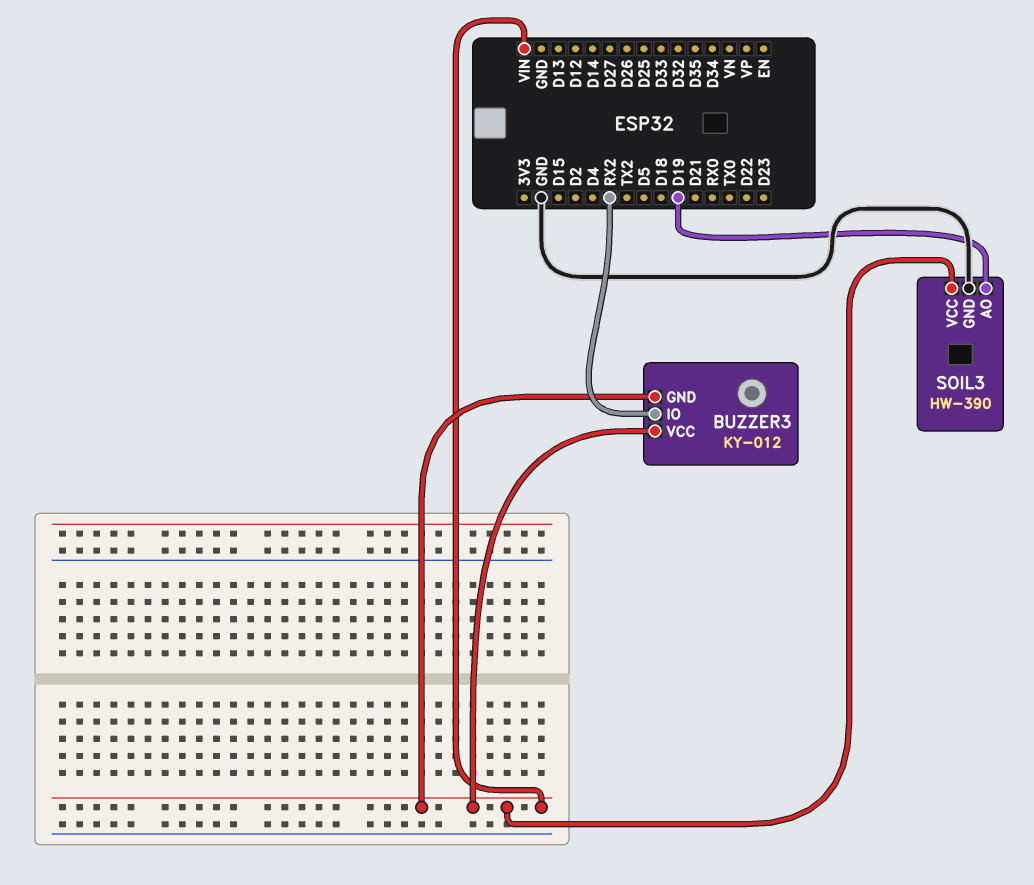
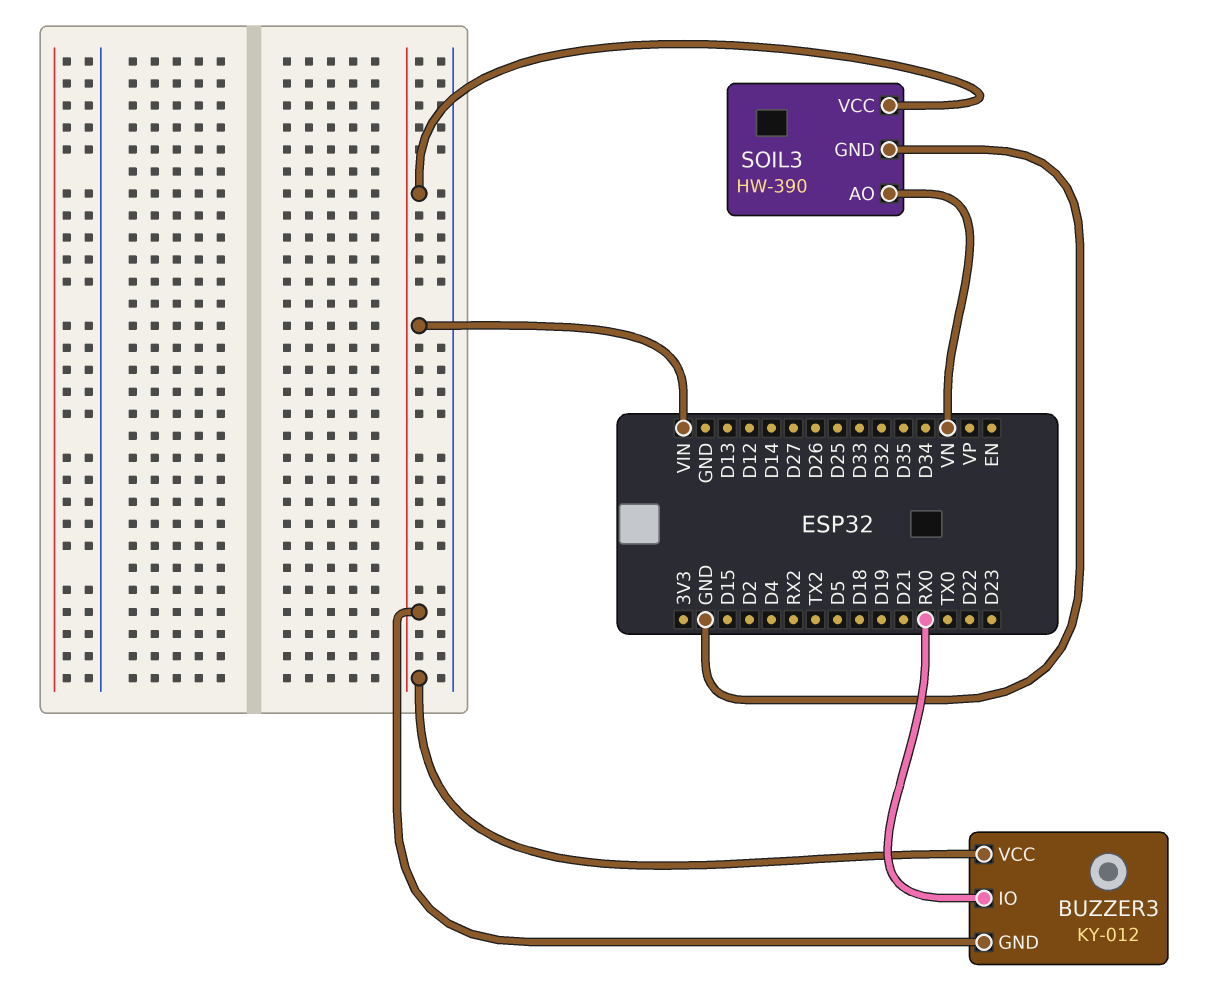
BUZZER3 pin IO: RX2 -> RX0
SOIL3 pin AO: D19 -> VN

